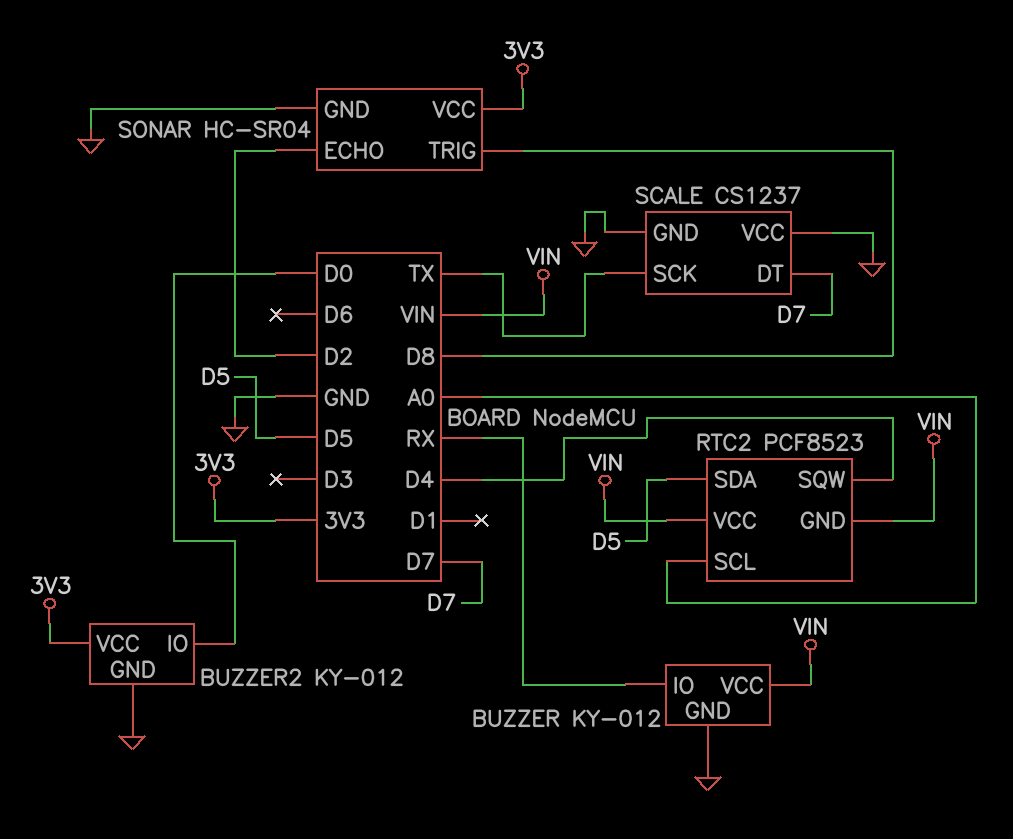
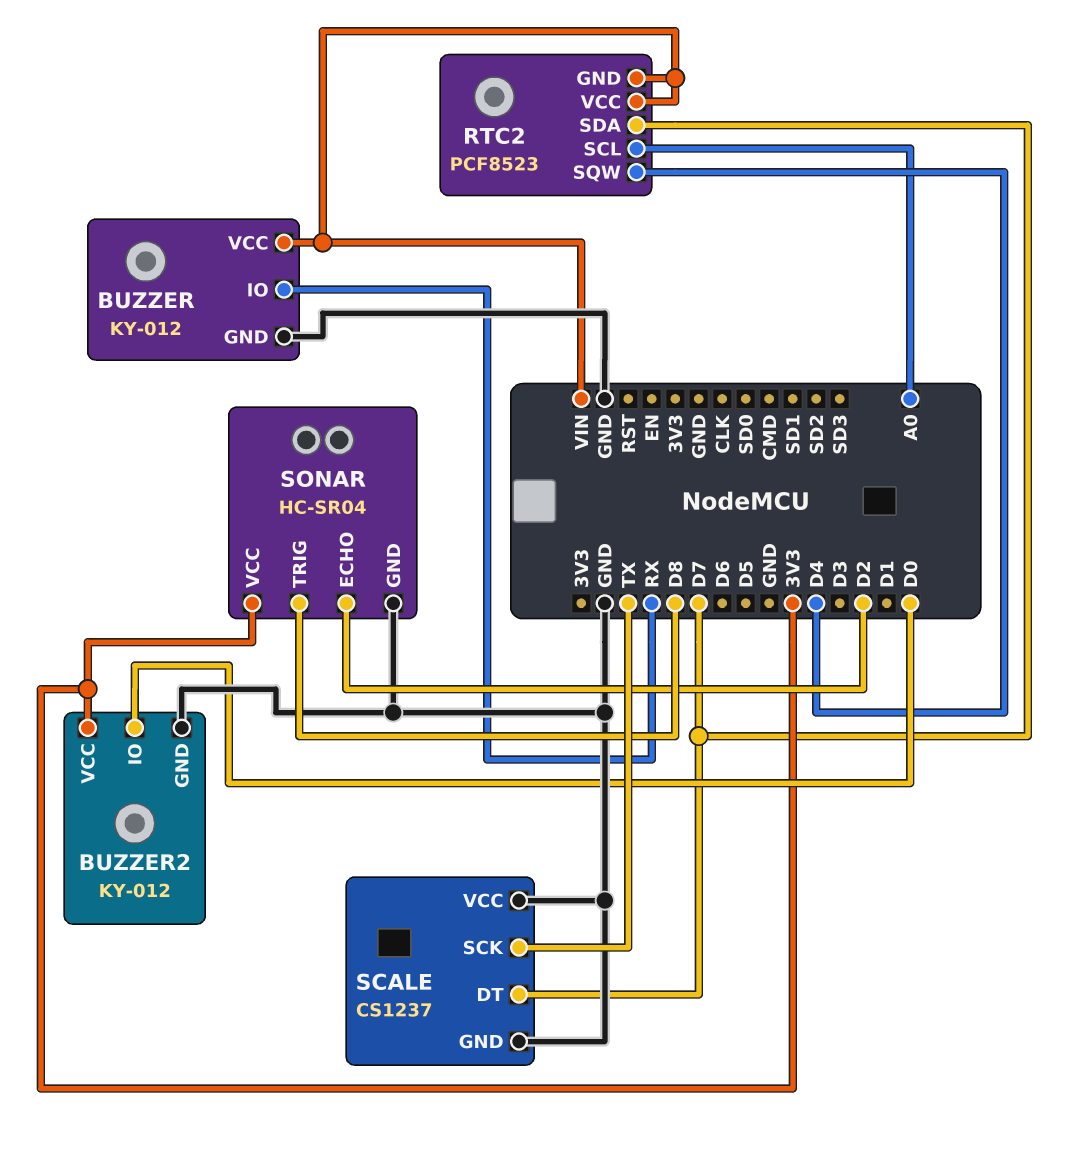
RTC2 pin SDA: D5 -> D7

